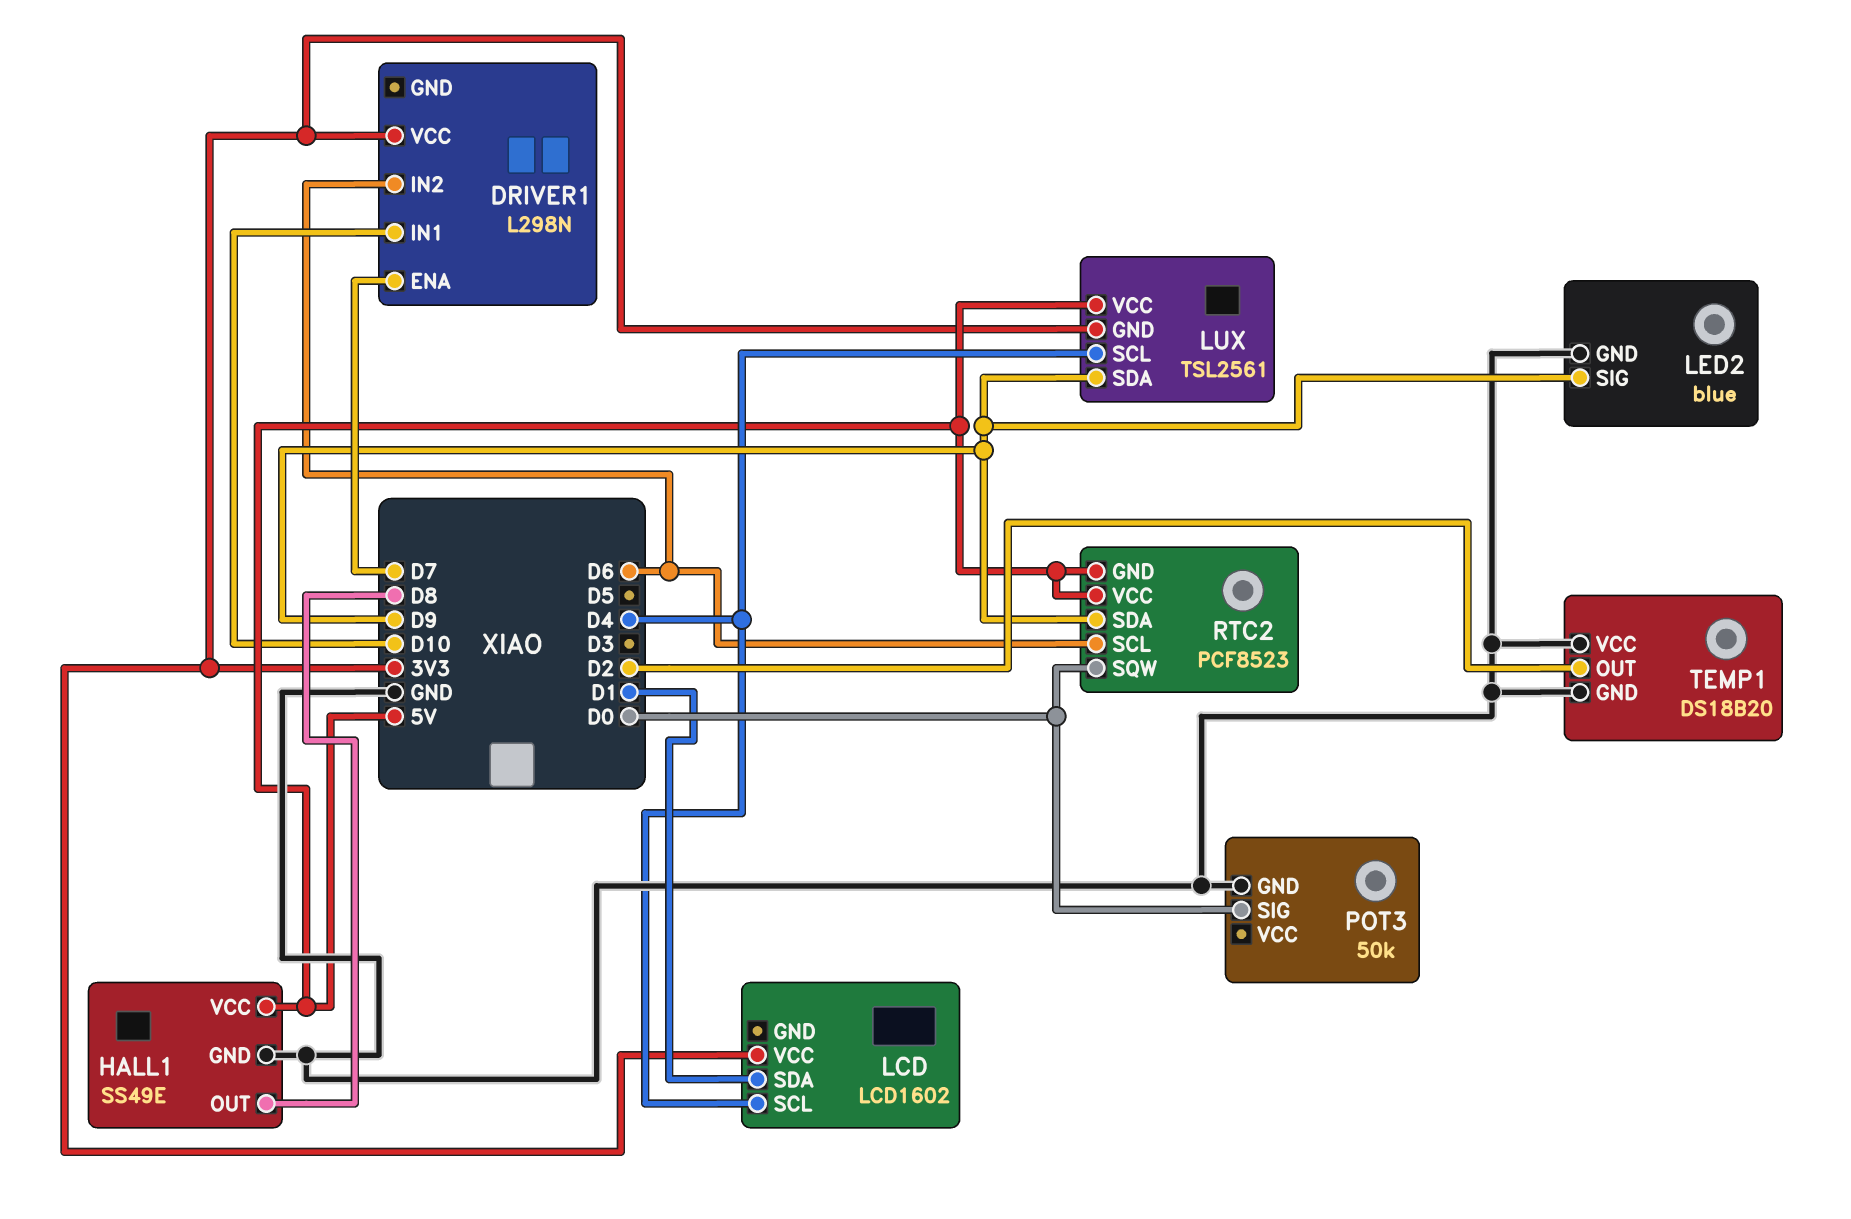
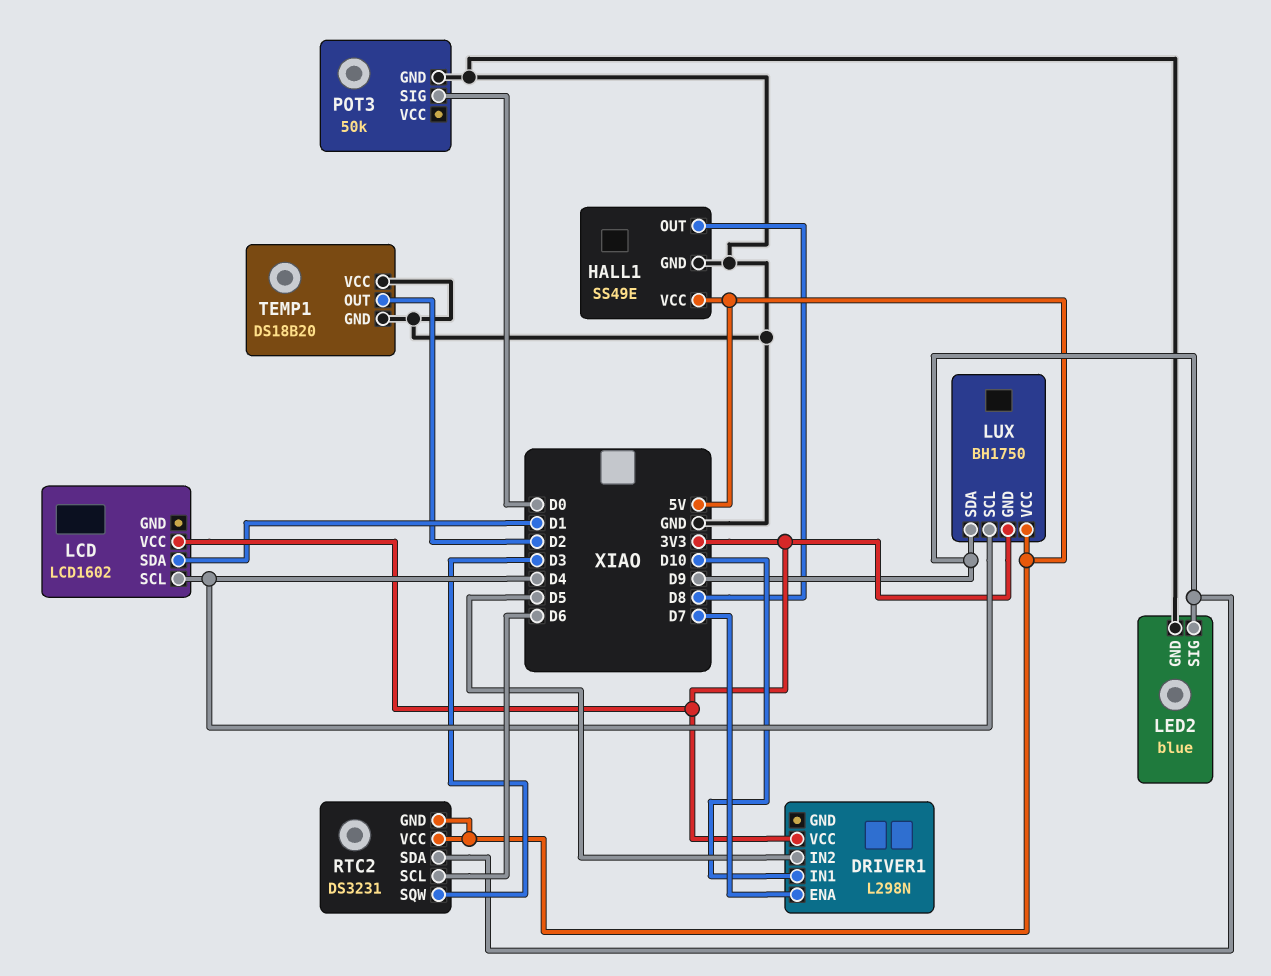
DRIVER1 pin IN2: D6 -> D5
LUX: TSL2561 -> BH1750
RTC2: PCF8523 -> DS3231
RTC2 pin SQW: D0 -> D3

